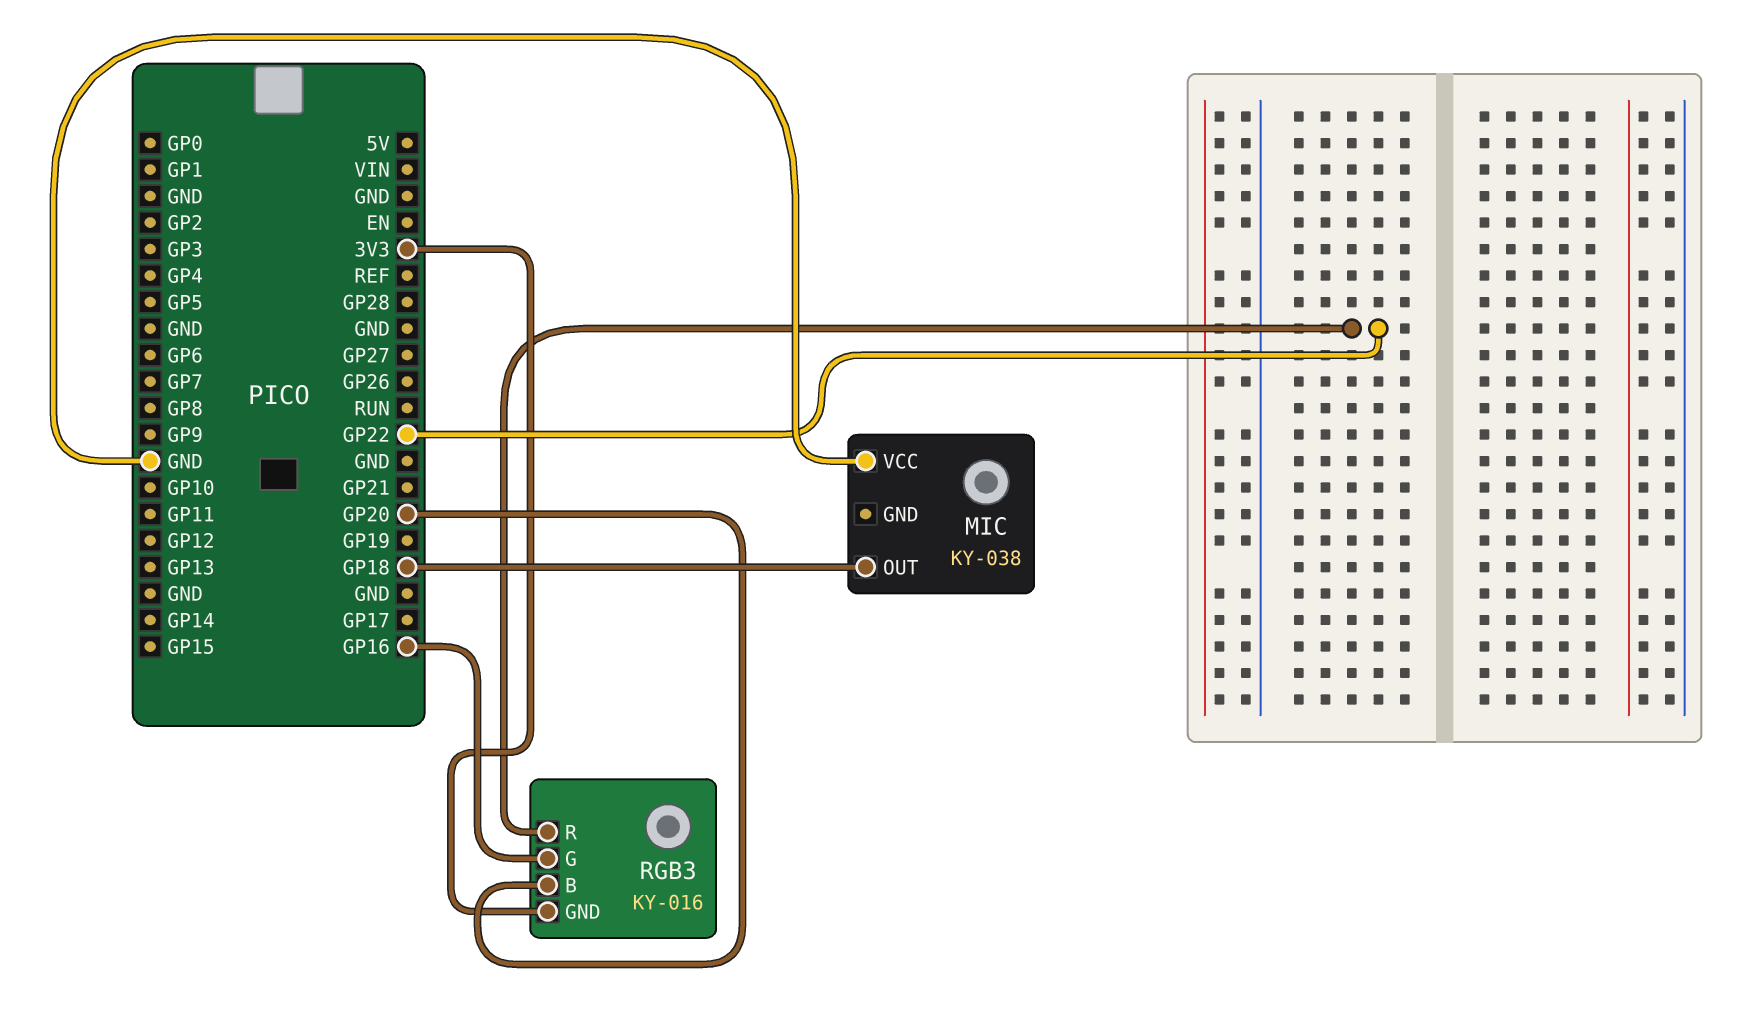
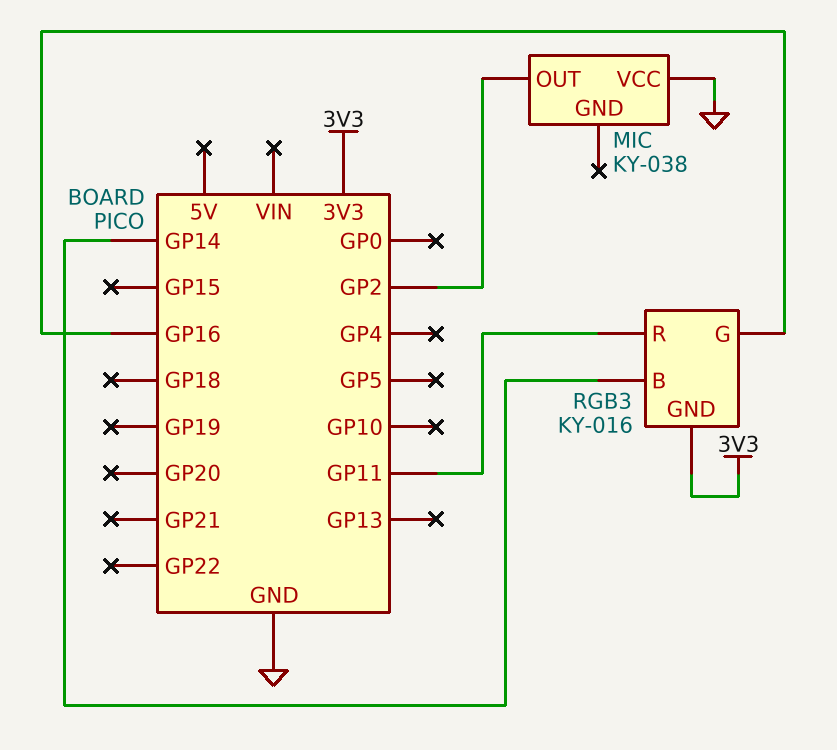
MIC pin OUT: GP18 -> GP2
RGB3 pin B: GP20 -> GP14
RGB3 pin R: GP22 -> GP11

